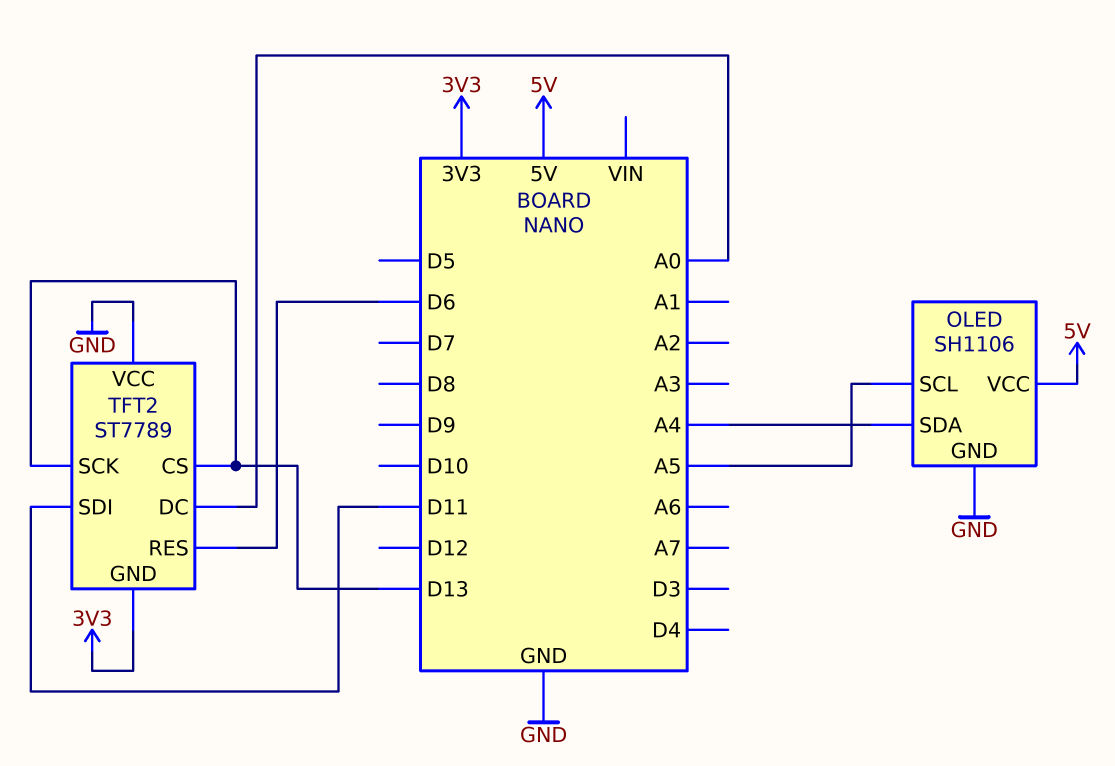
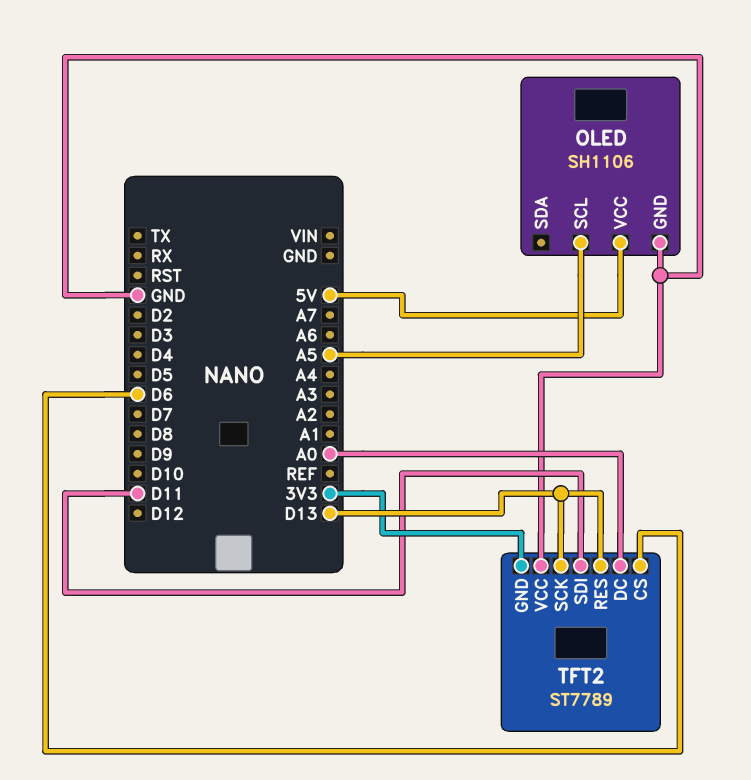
OLED pin SDA: A4 -> none
TFT2 pin CS: D13 -> D6
TFT2 pin RES: D6 -> D13

